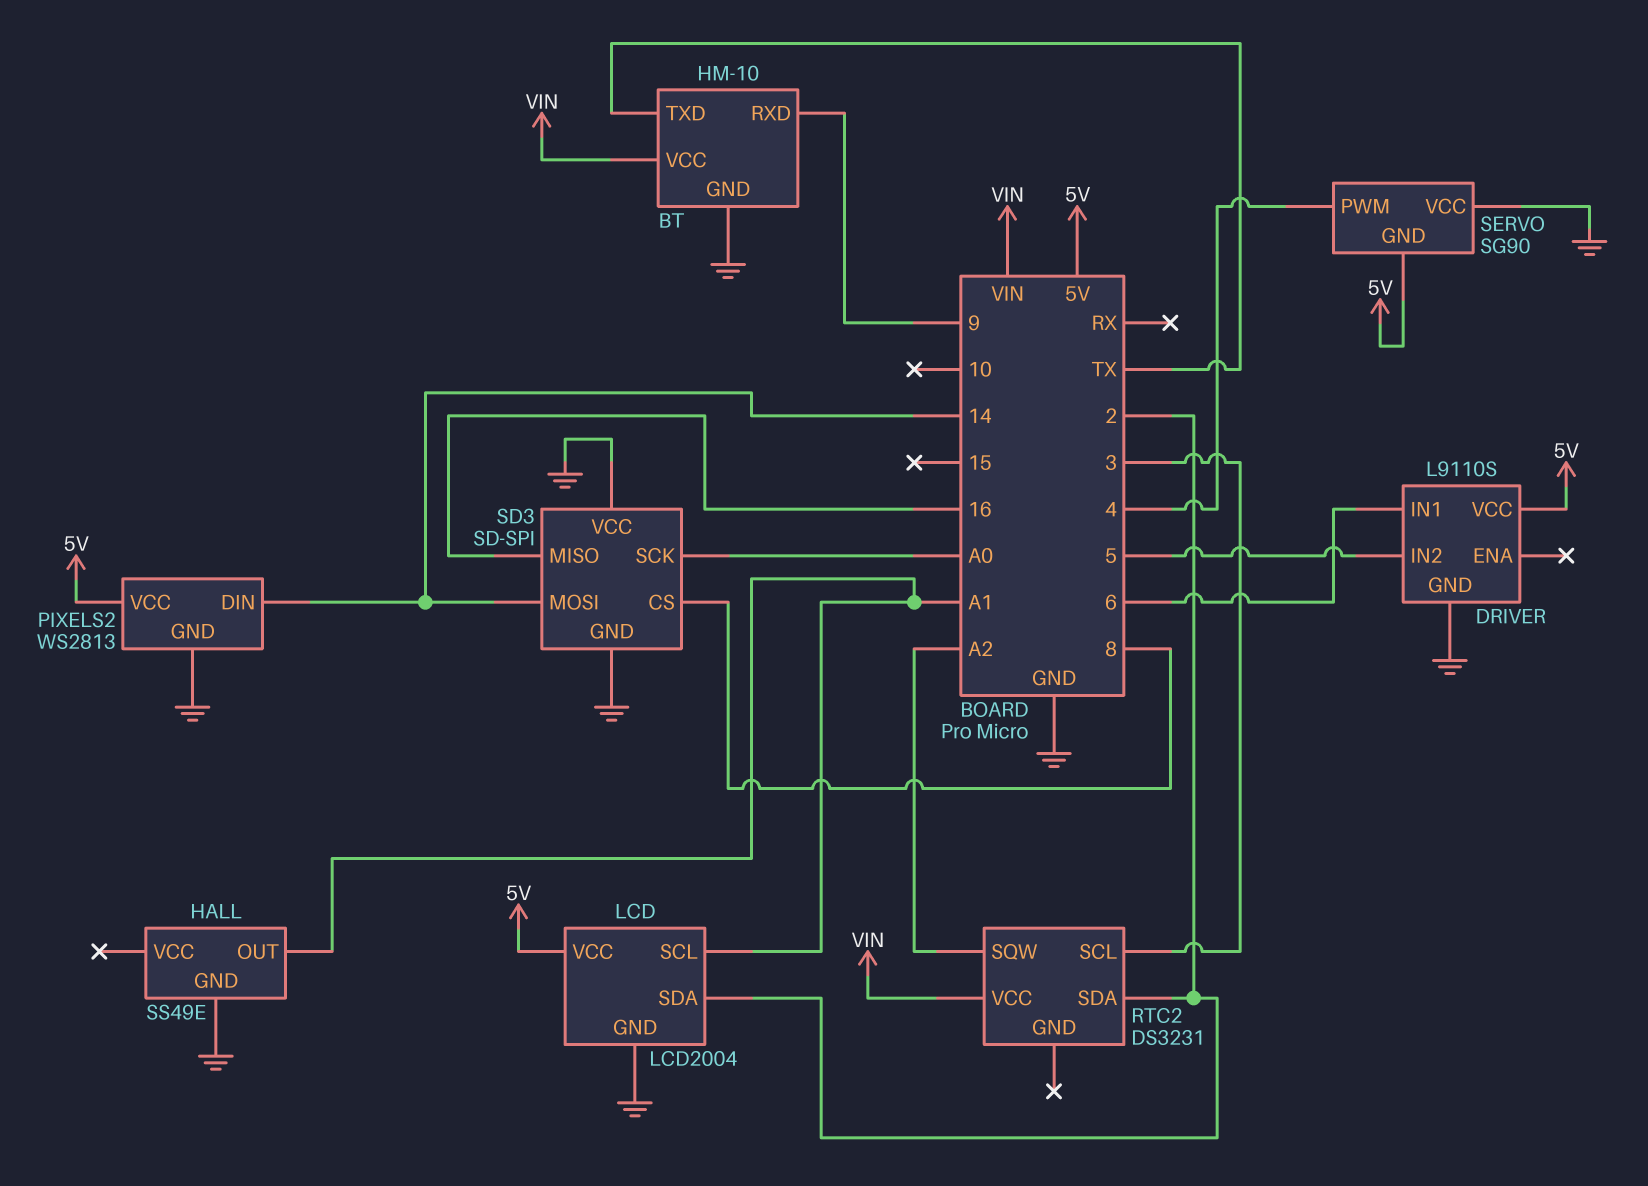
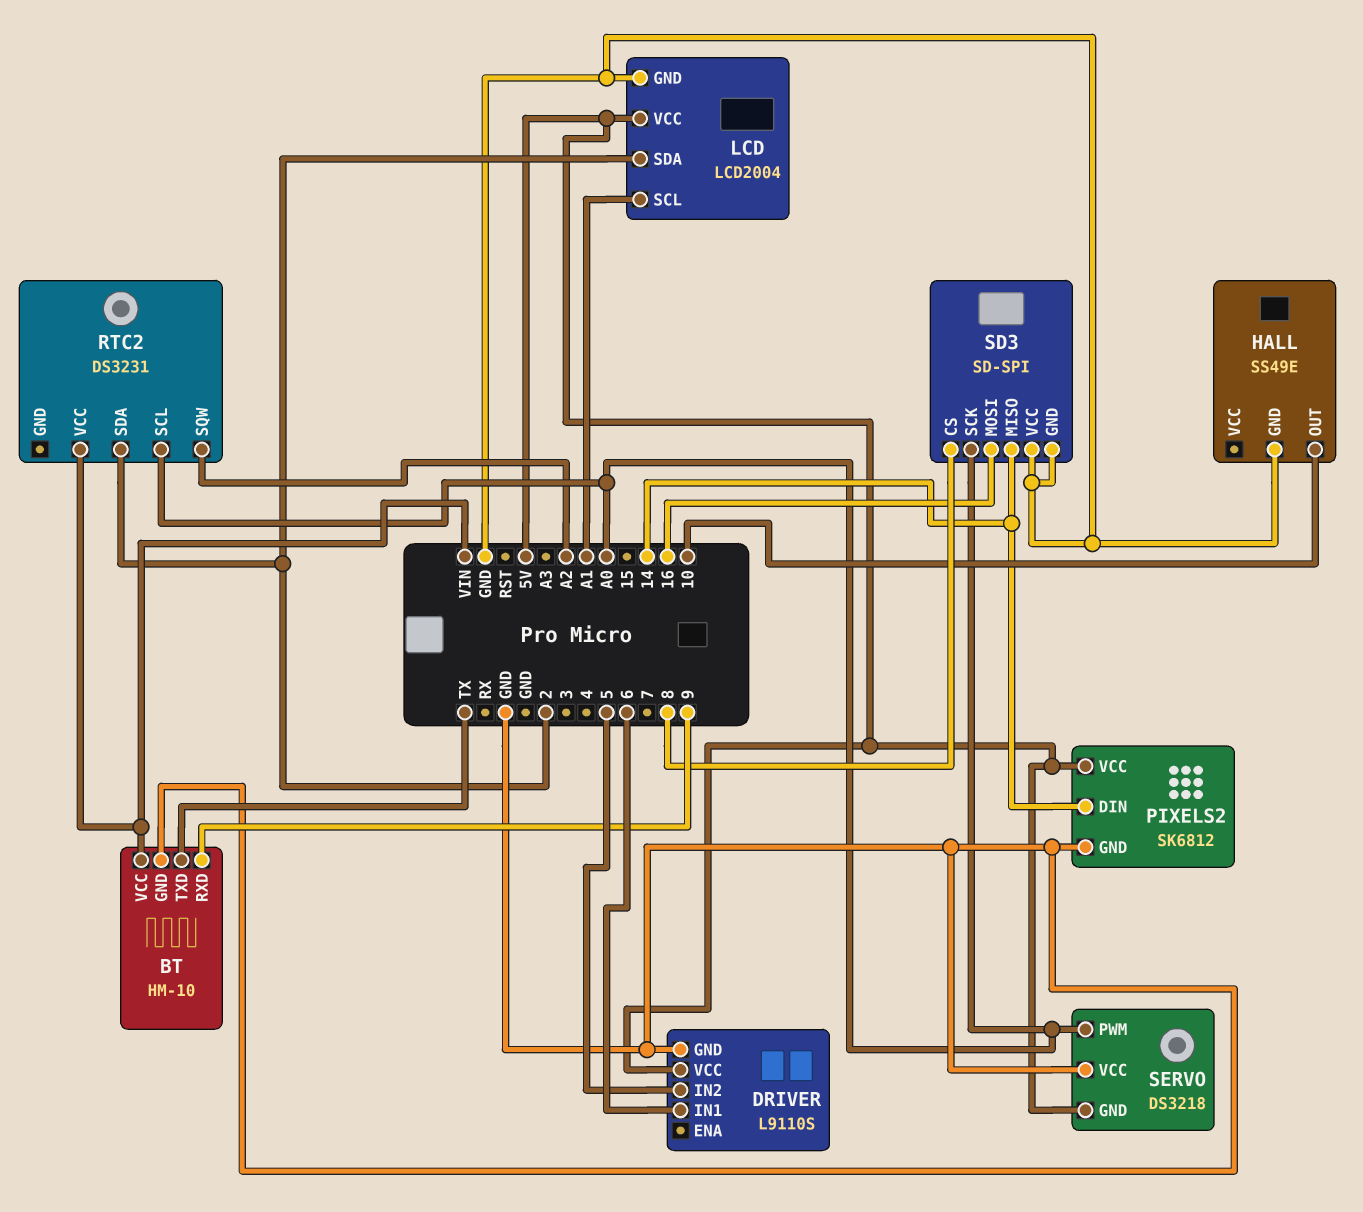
HALL pin OUT: A1 -> 10
PIXELS2: WS2813 -> SK6812
RTC2 pin SCL: 3 -> A0
SD3 pin MISO: 16 -> 14
SD3 pin MOSI: 14 -> 16
SERVO: SG90 -> DS3218
SERVO pin PWM: 4 -> A0

